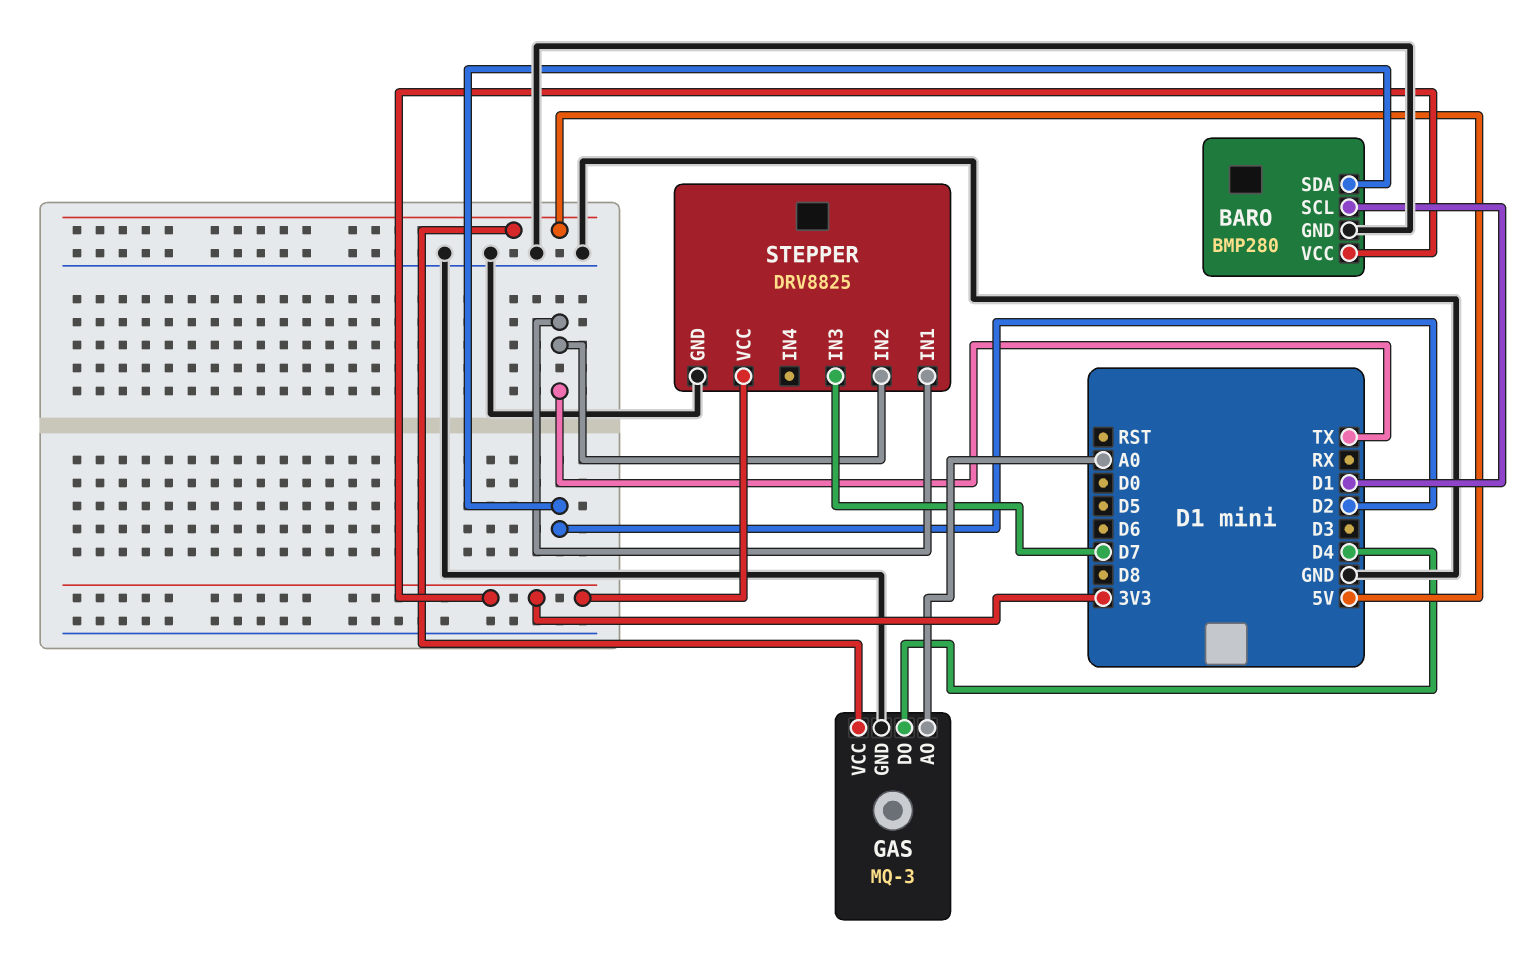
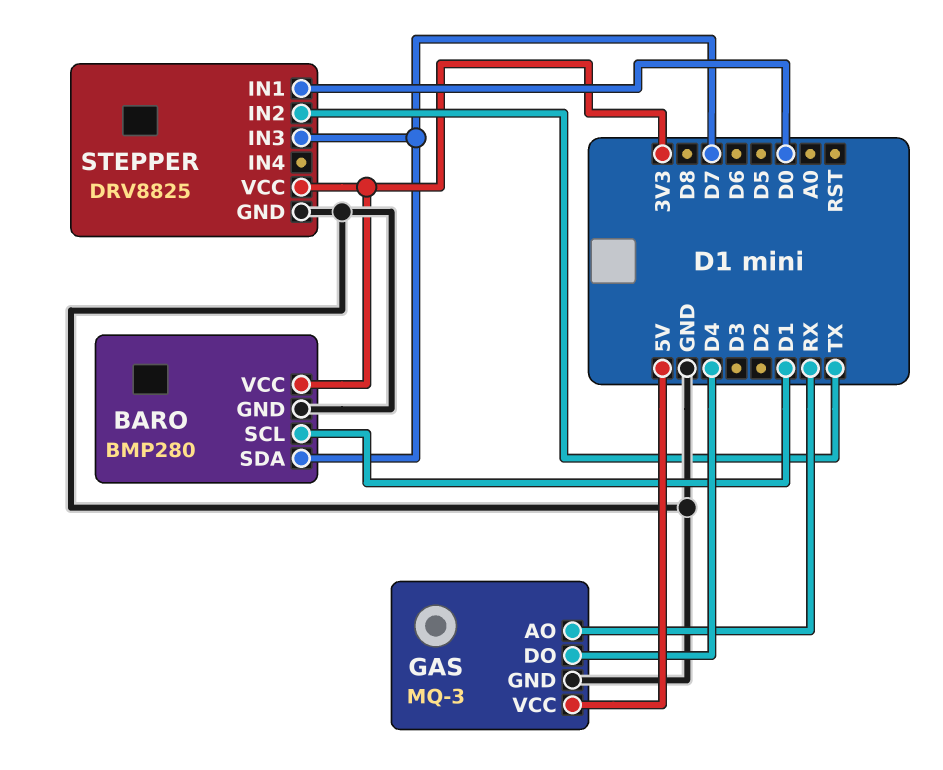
BARO pin SDA: D2 -> D7
GAS pin AO: A0 -> RX
STEPPER pin IN1: TX -> D0

